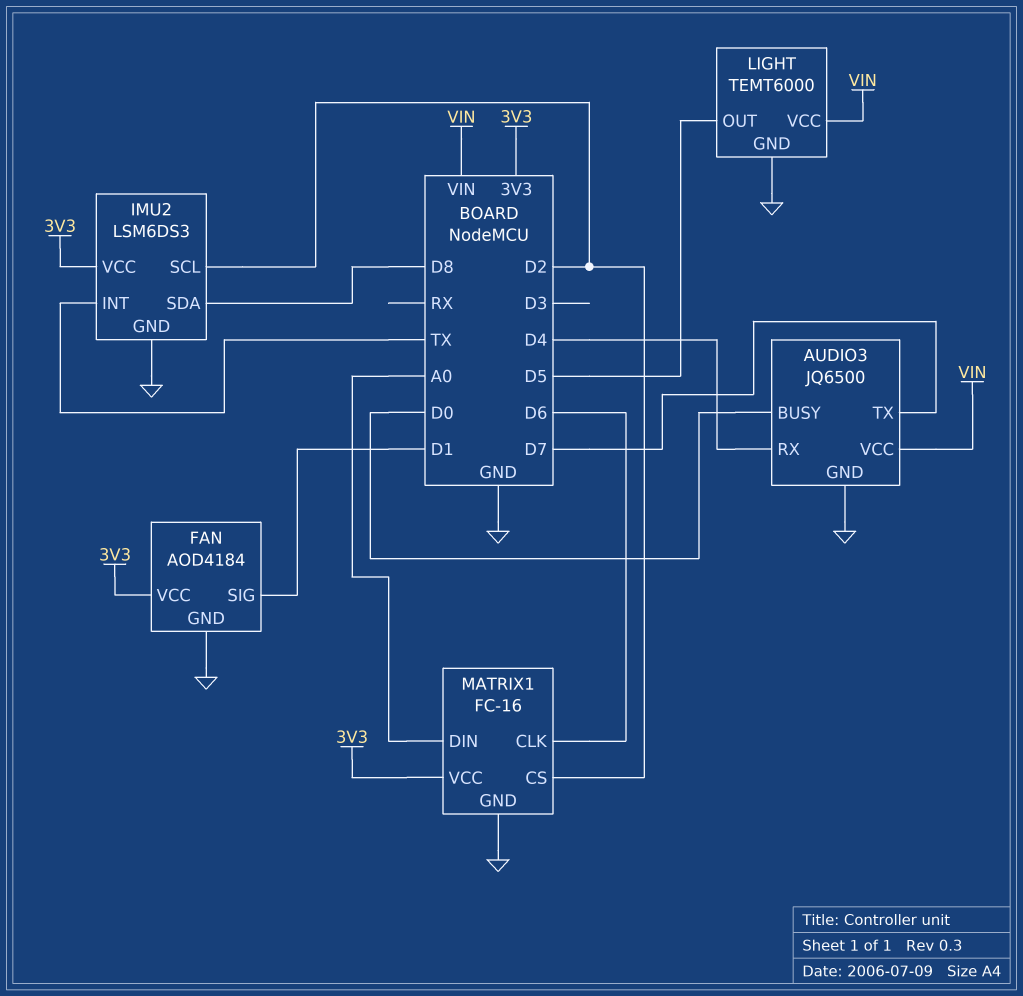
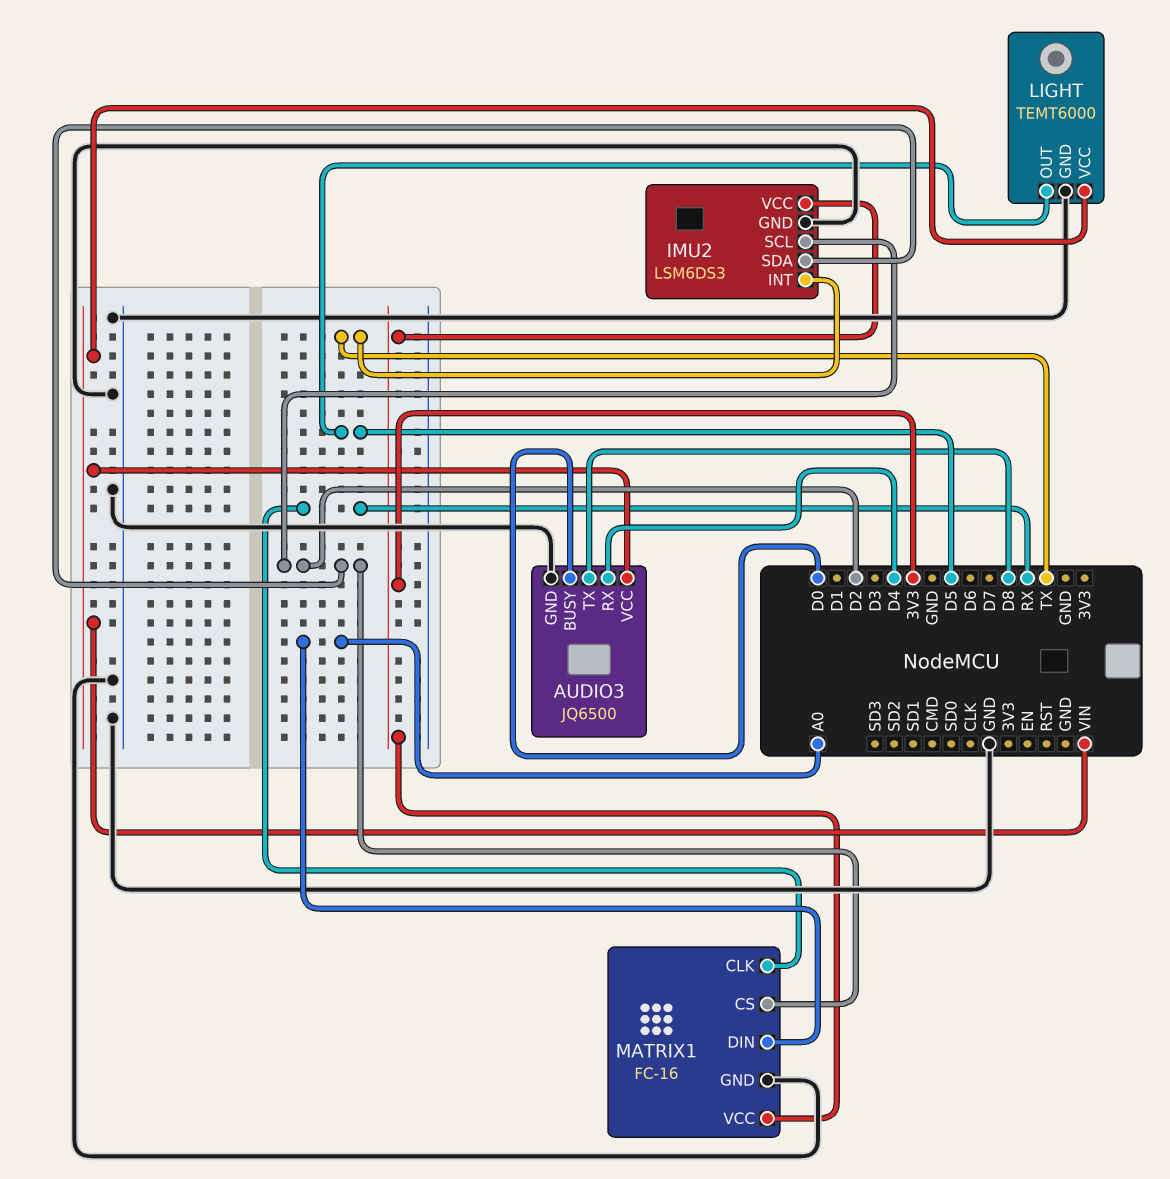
AUDIO3 pin TX: D7 -> D8
FAN: AOD4184 -> none
FAN pin GND: GND -> none
FAN pin SIG: D1 -> none
FAN pin VCC: 3V3 -> none
IMU2 pin SDA: D8 -> D2
MATRIX1 pin CLK: D6 -> RX

